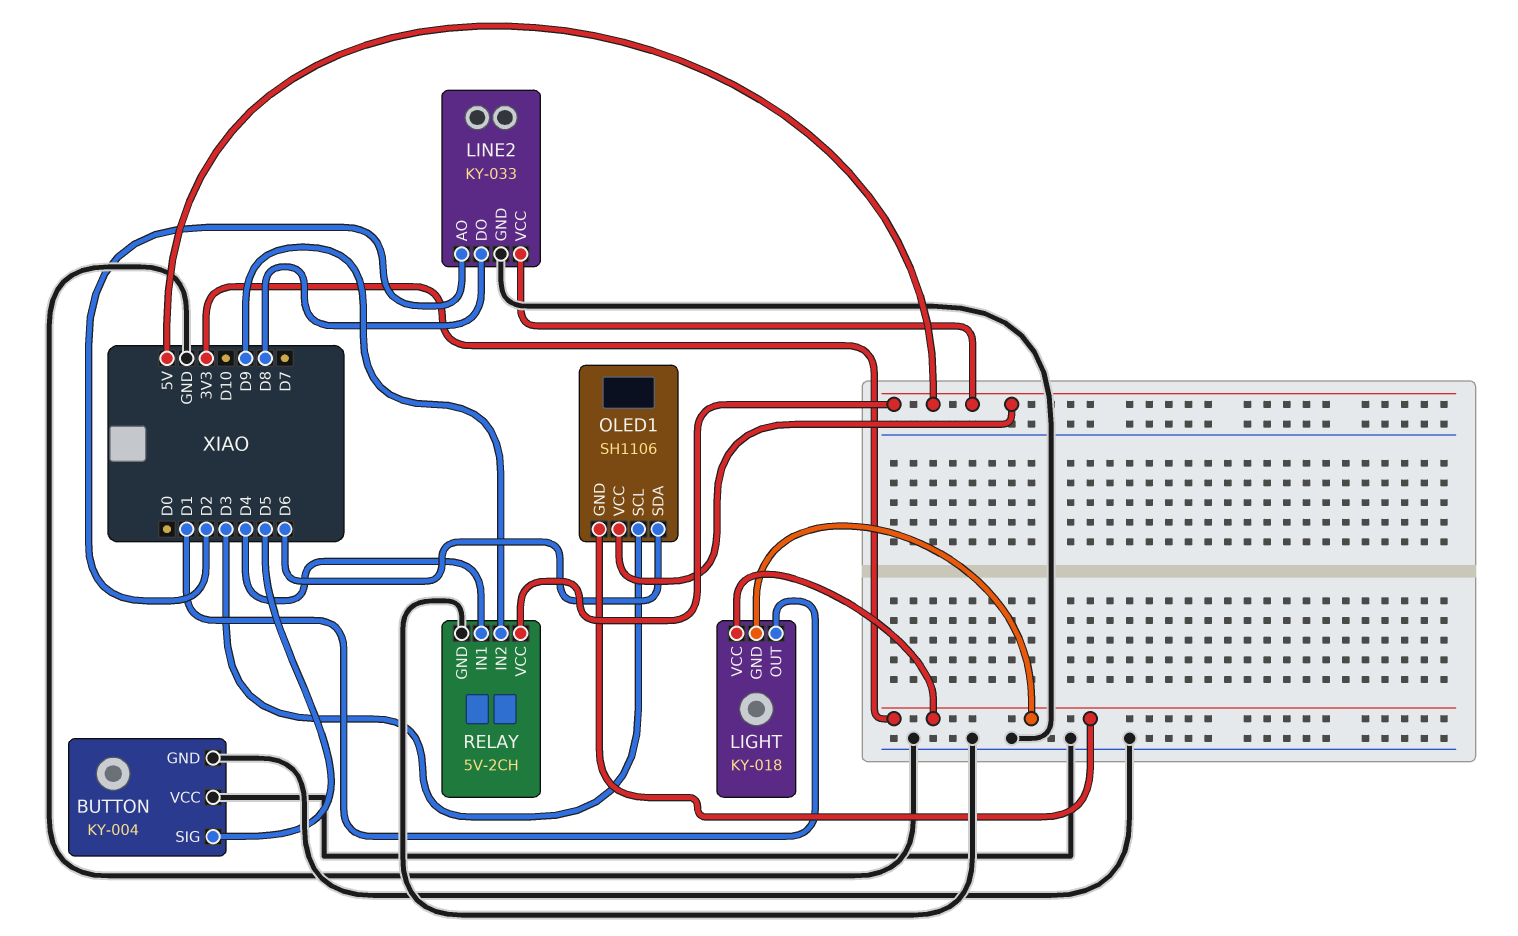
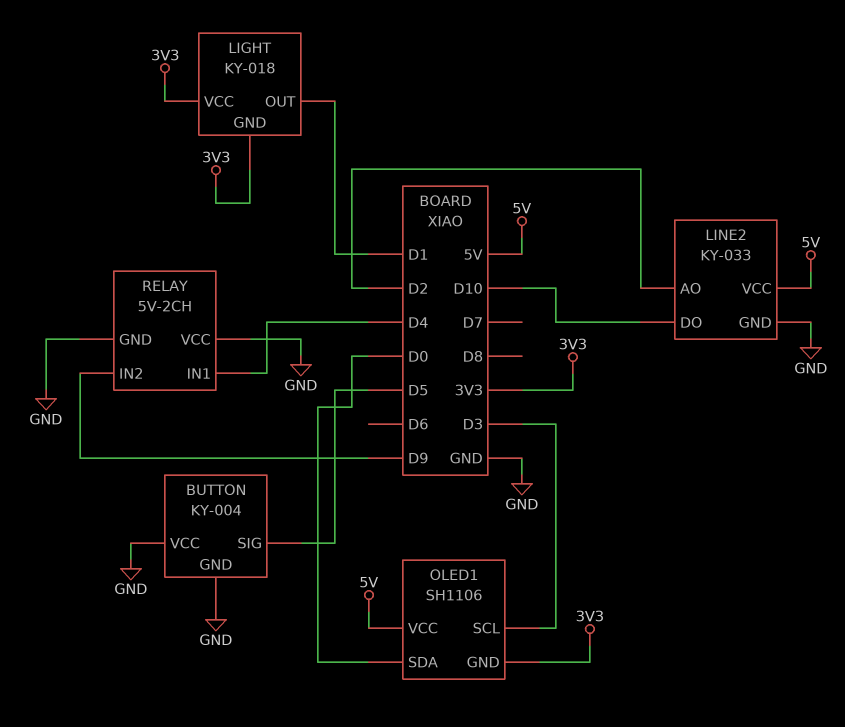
LINE2 pin DO: D8 -> D10
OLED1 pin SDA: D6 -> D0
RELAY pin VCC: 5V -> GND

